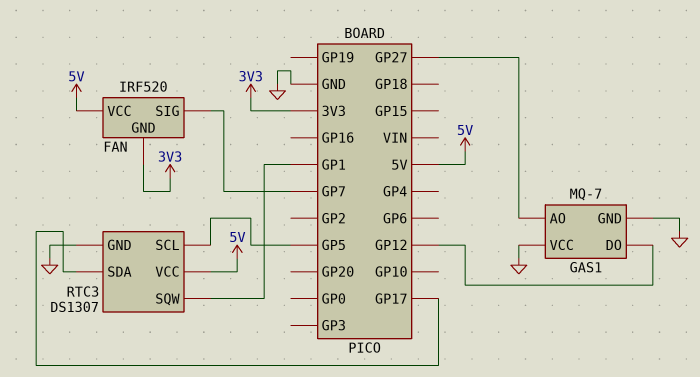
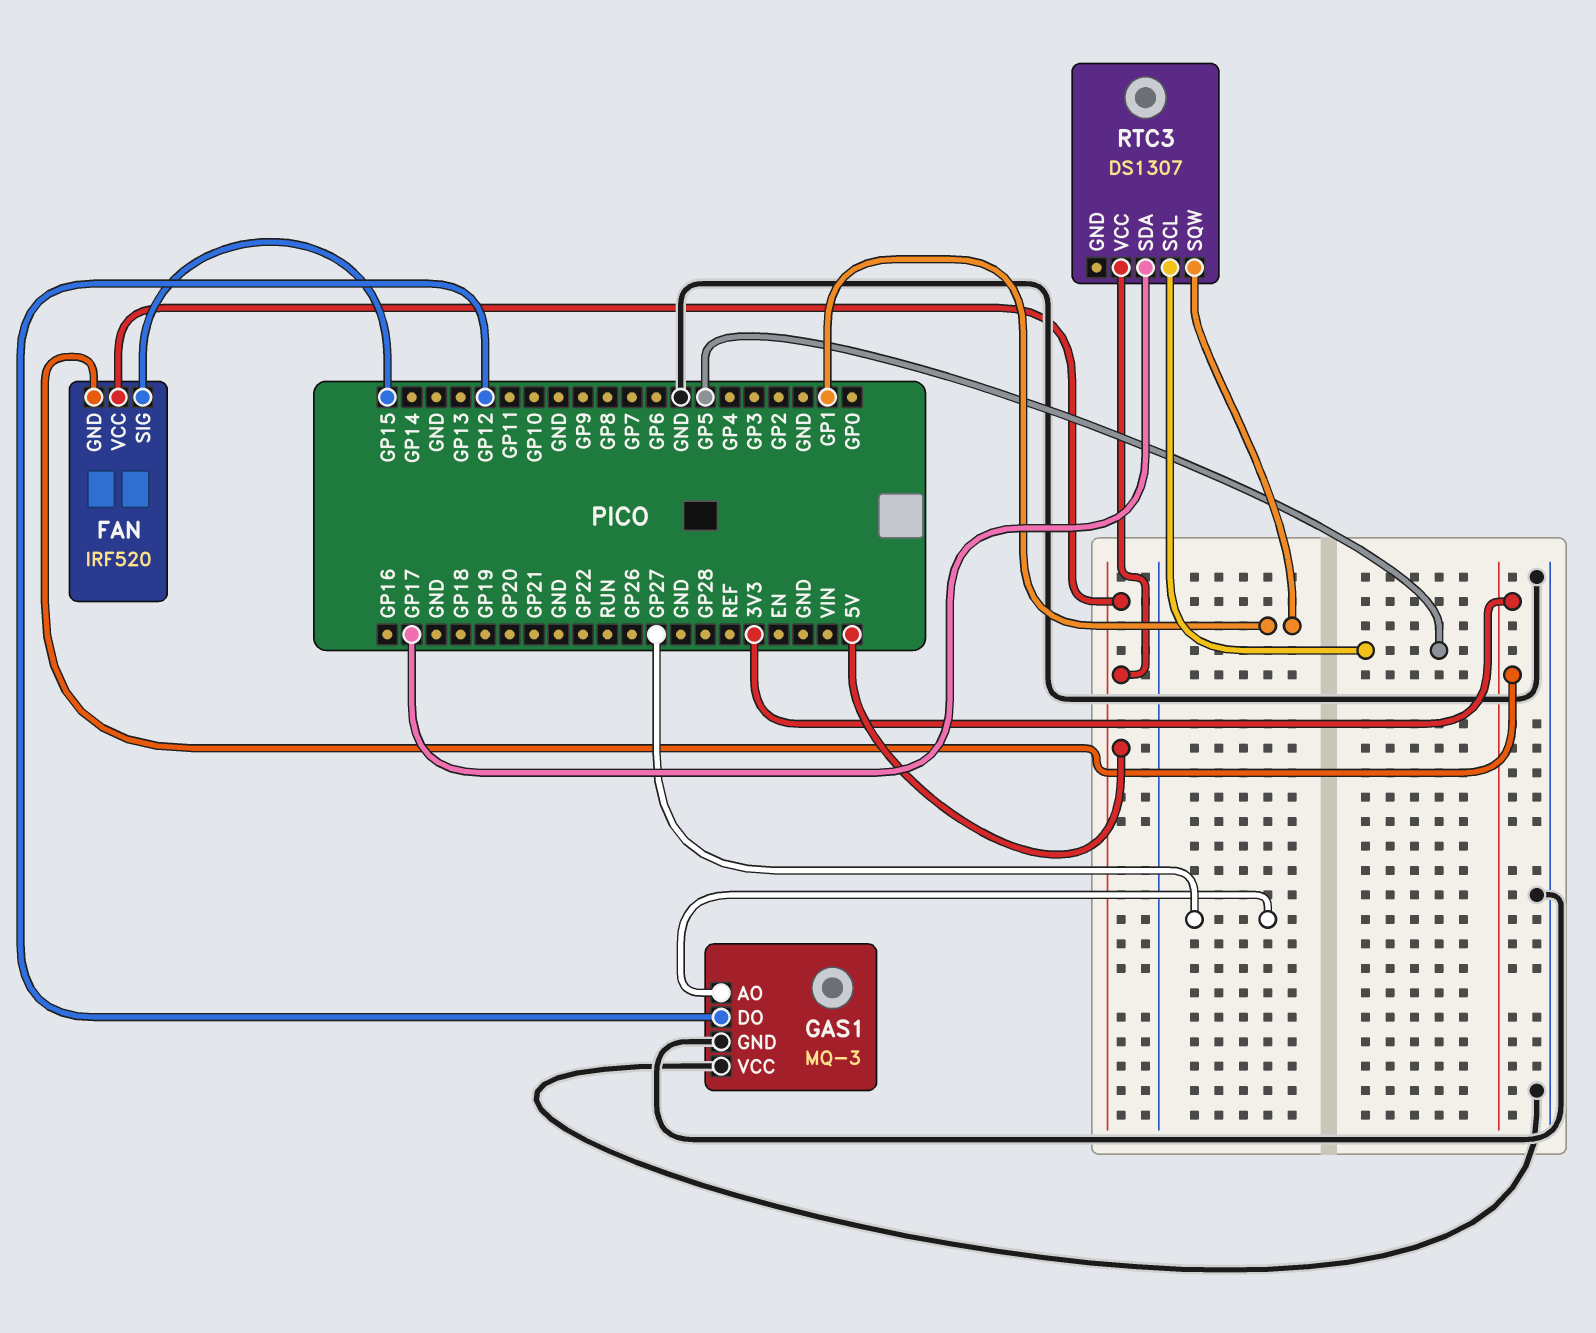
FAN pin SIG: GP7 -> GP15
GAS1: MQ-7 -> MQ-3
RTC3 pin GND: GND -> none

